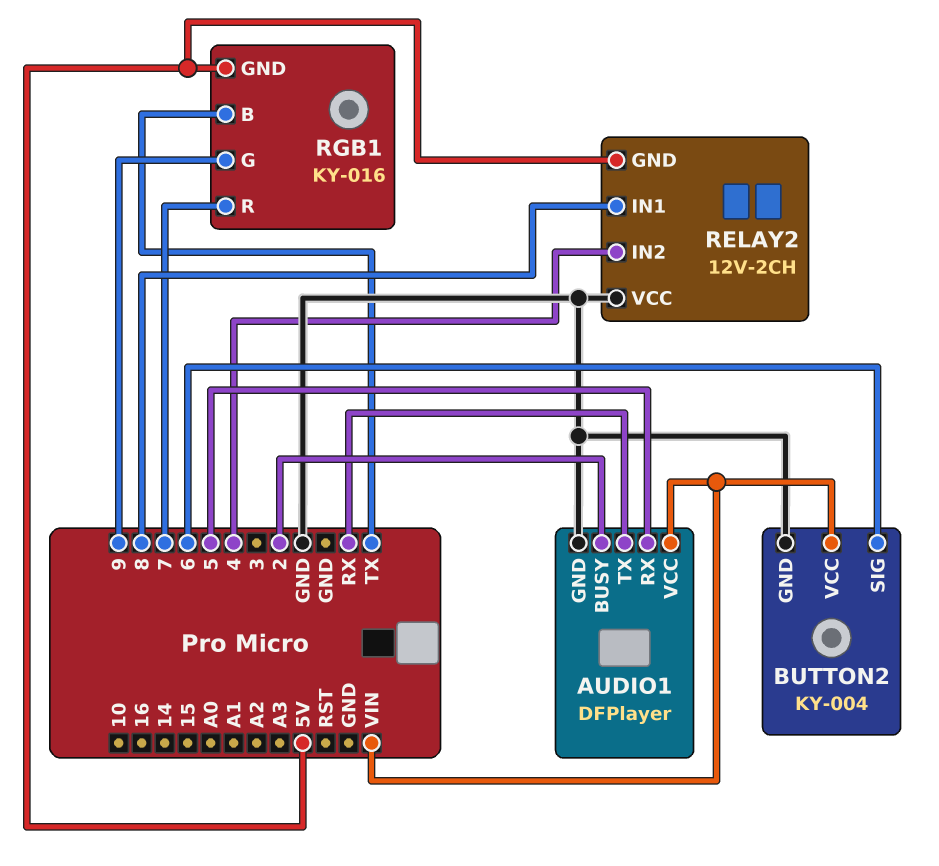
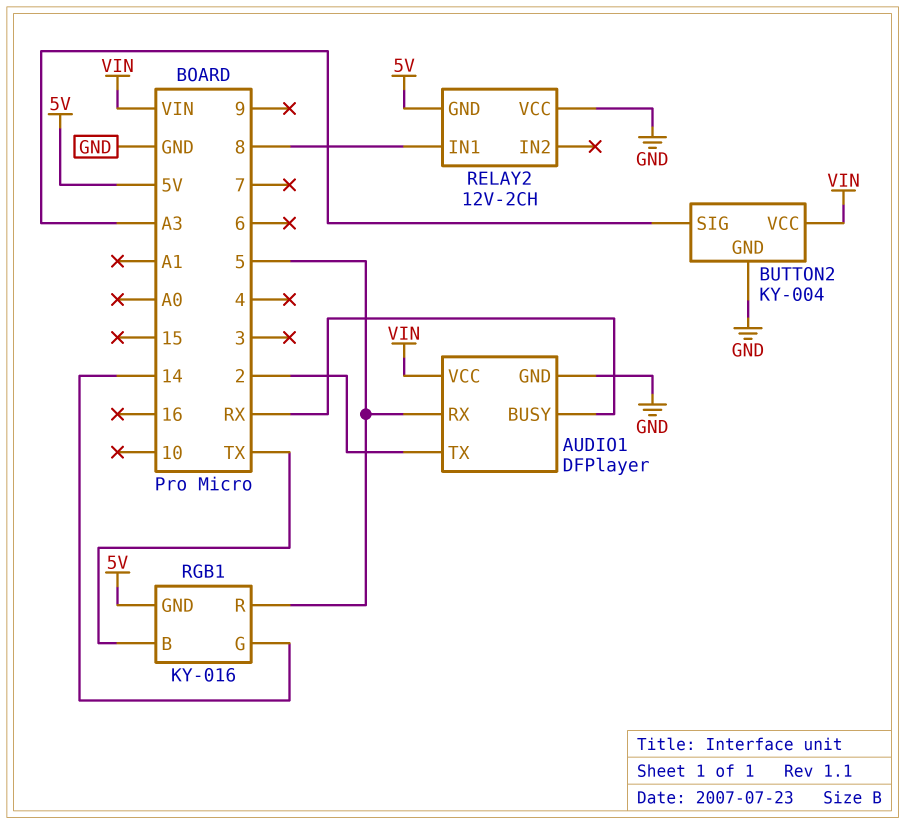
AUDIO1 pin BUSY: 2 -> RX
AUDIO1 pin TX: RX -> 2
BUTTON2 pin SIG: 6 -> A3
RELAY2 pin IN2: 4 -> none
RGB1 pin G: 9 -> 14
RGB1 pin R: 7 -> 5

